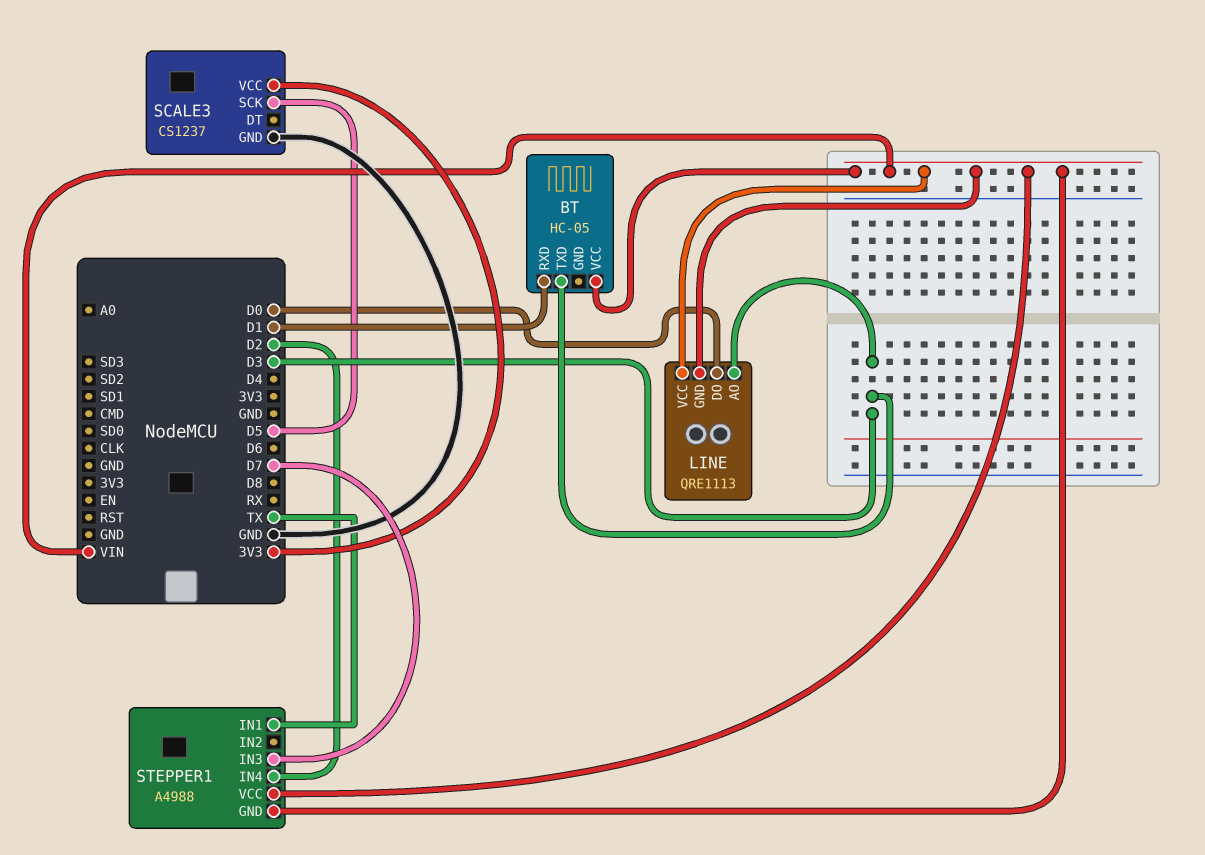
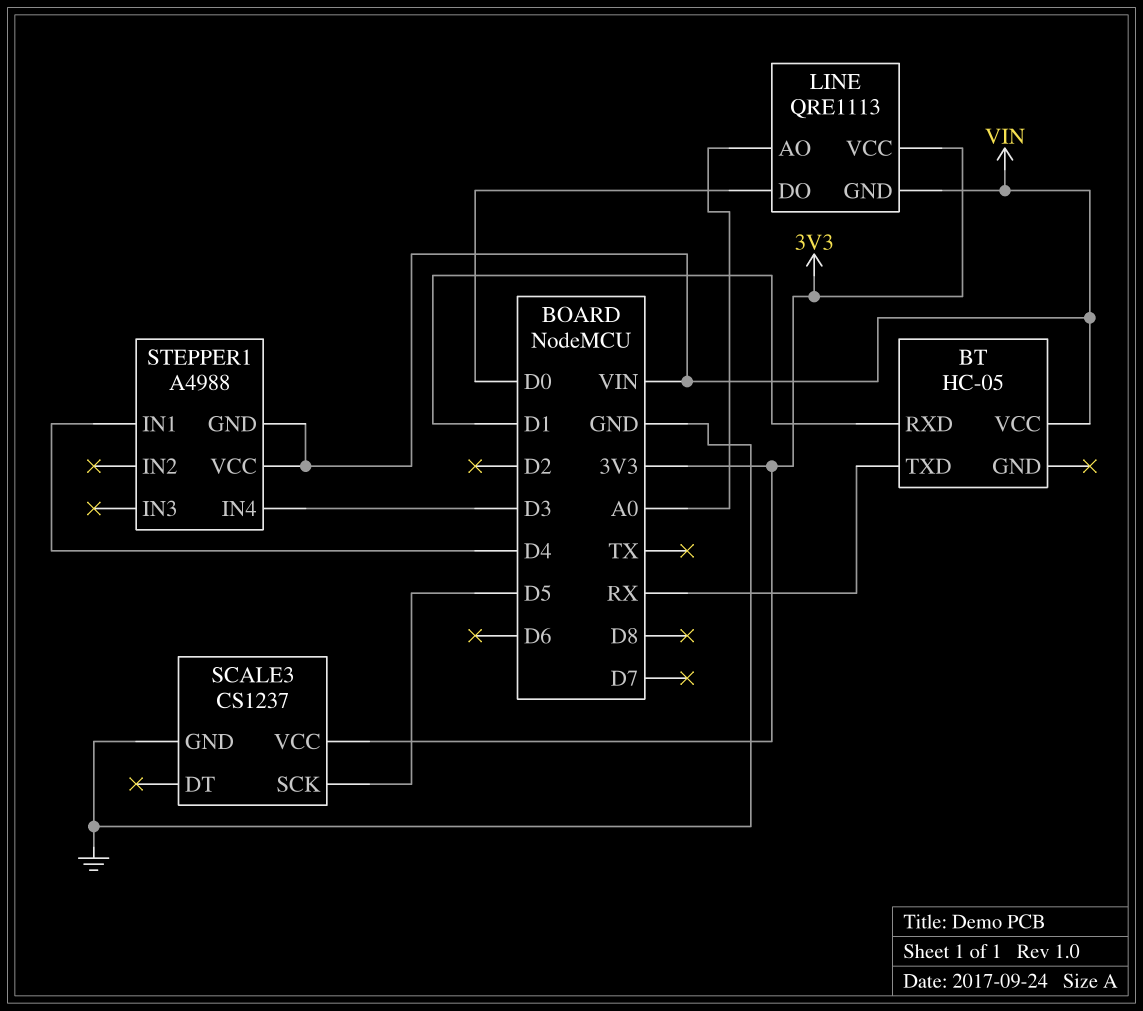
BT pin TXD: D3 -> RX
LINE pin AO: D3 -> A0
LINE pin VCC: VIN -> 3V3
STEPPER1 pin IN1: TX -> D4
STEPPER1 pin IN3: D7 -> none
STEPPER1 pin IN4: D2 -> D3

